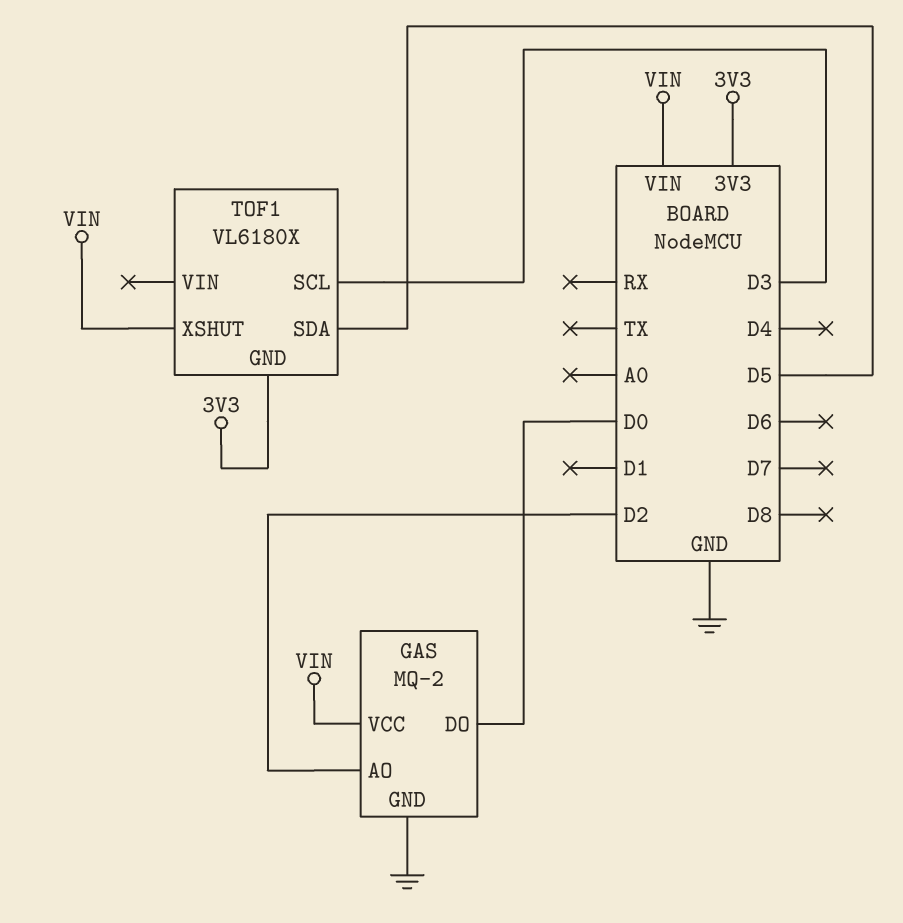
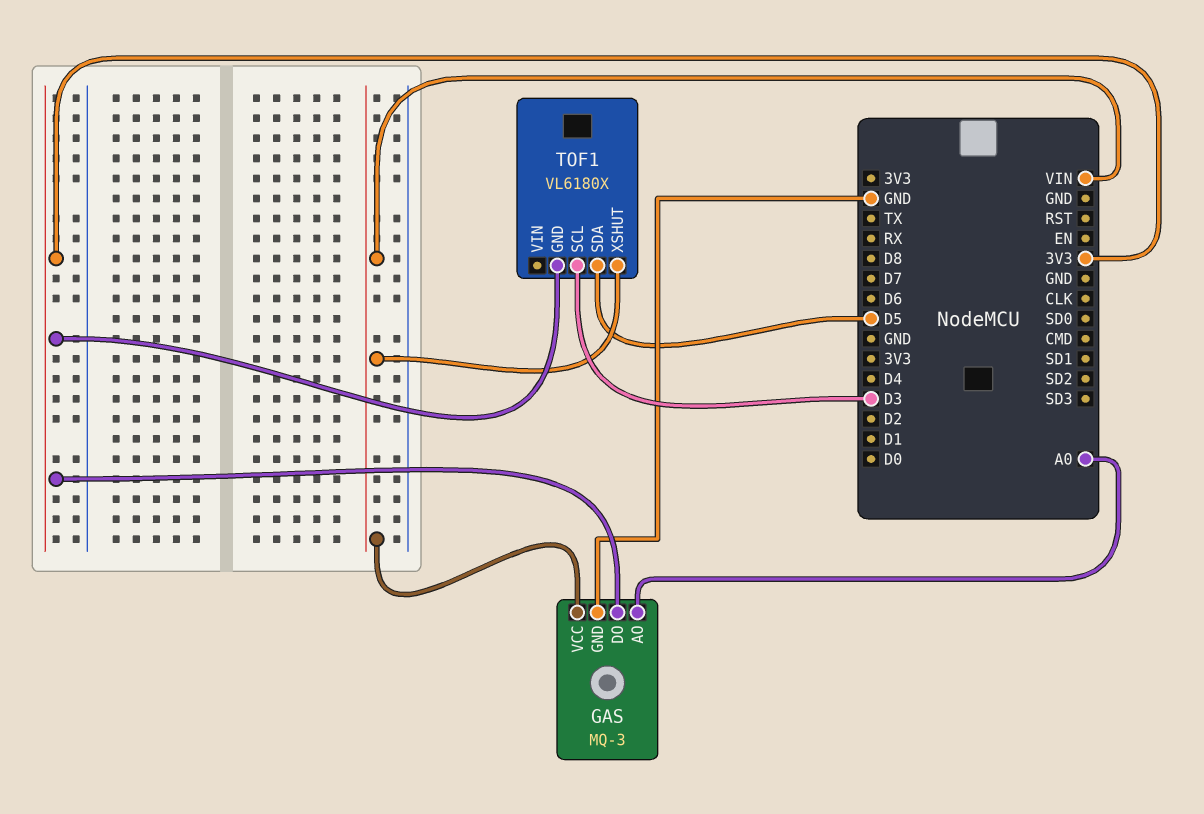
GAS: MQ-2 -> MQ-3
GAS pin AO: D2 -> A0
GAS pin DO: D0 -> 3V3

